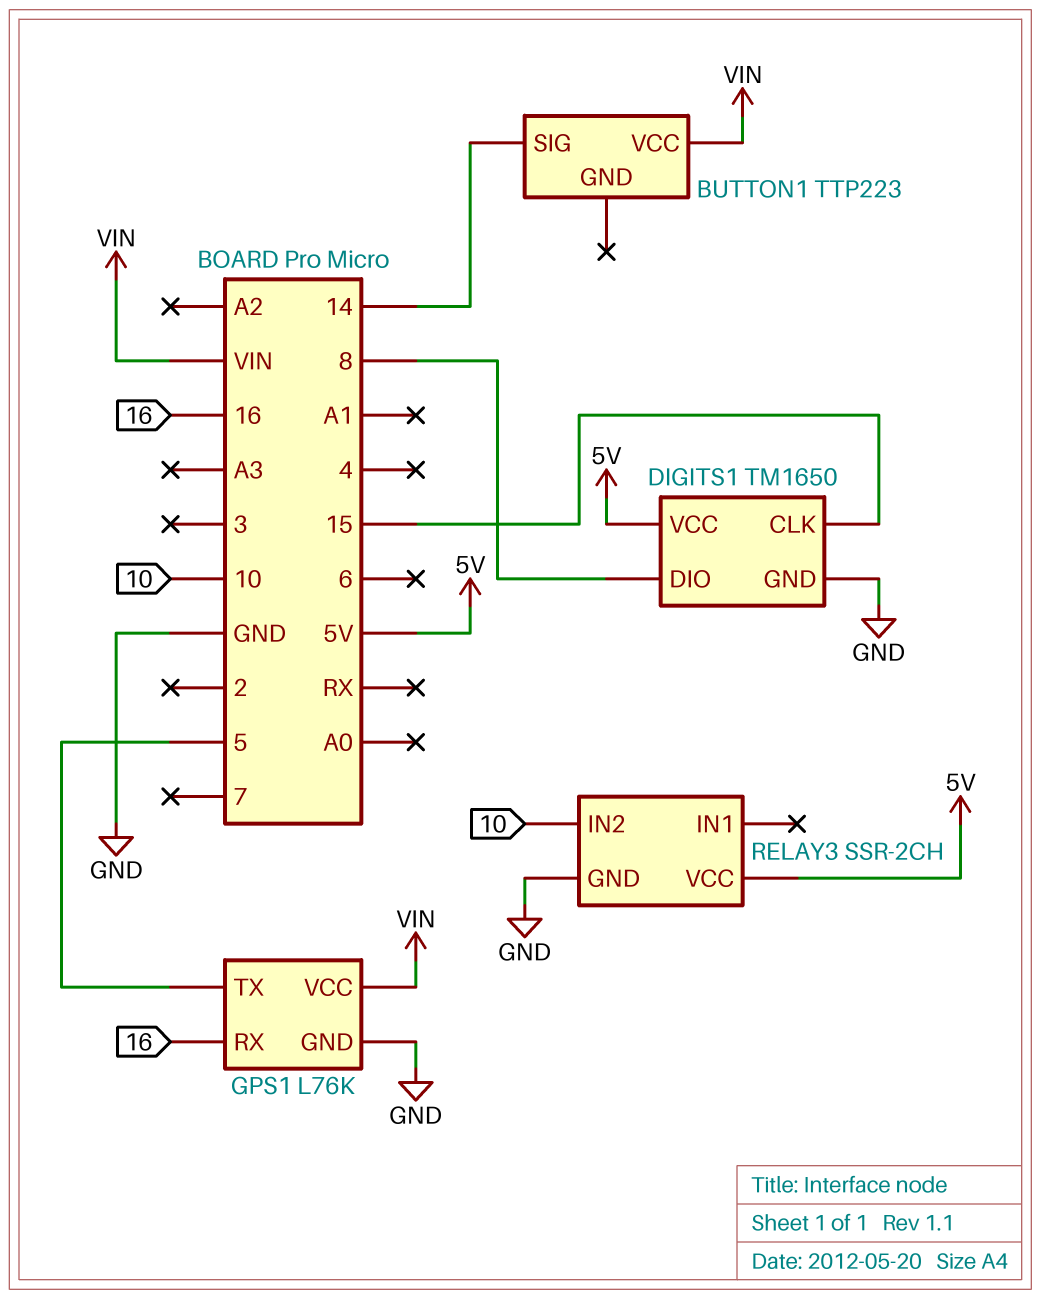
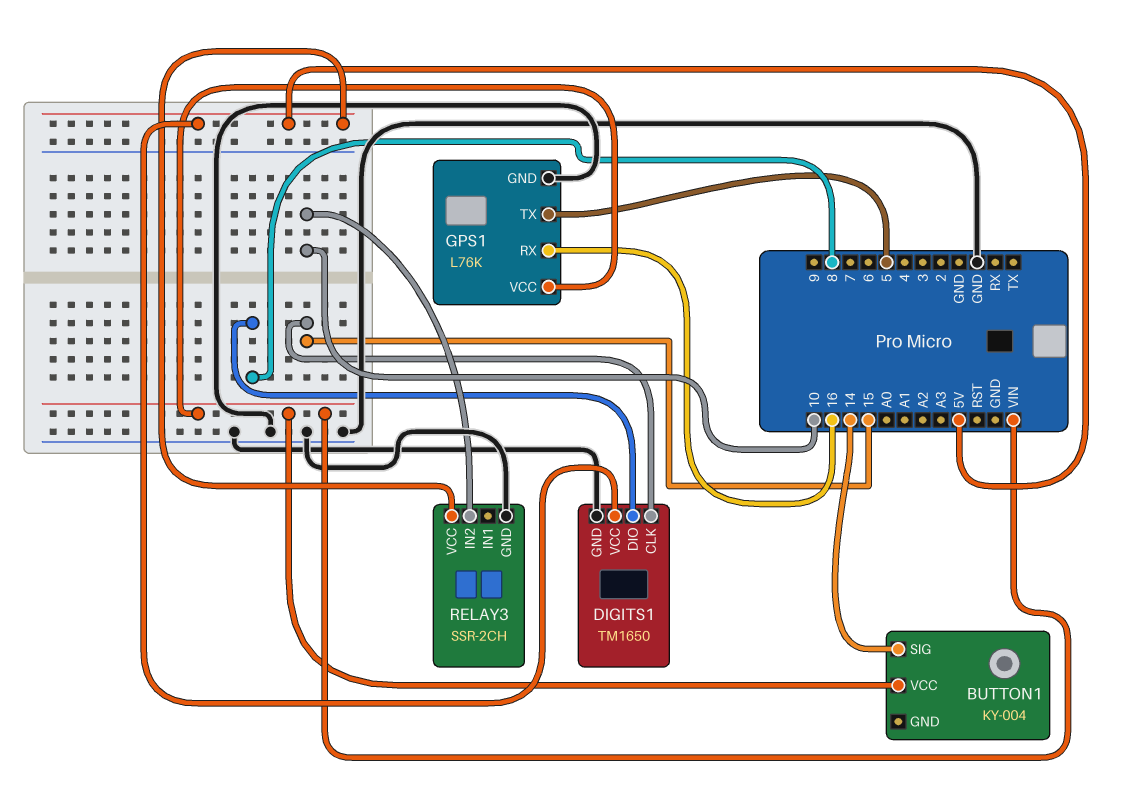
BUTTON1: TTP223 -> KY-004

